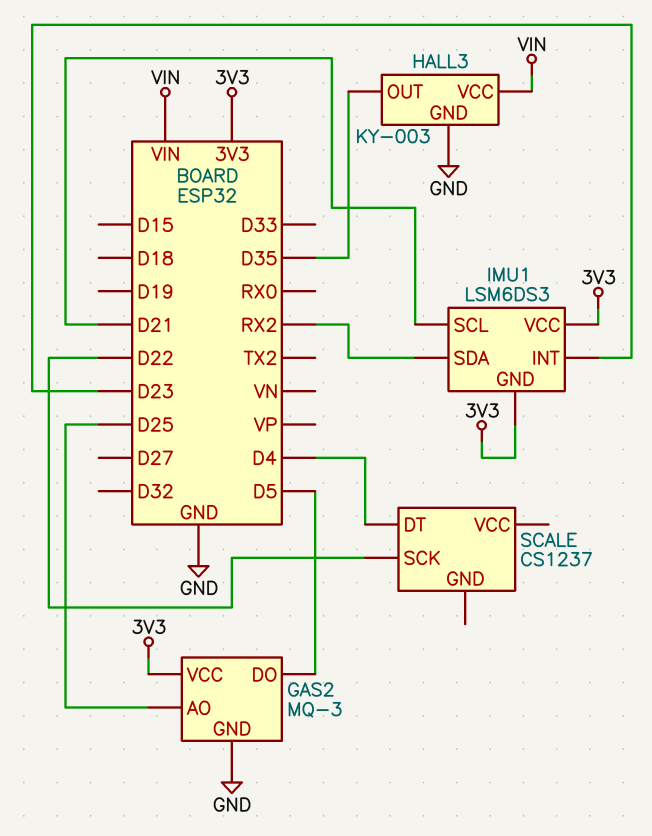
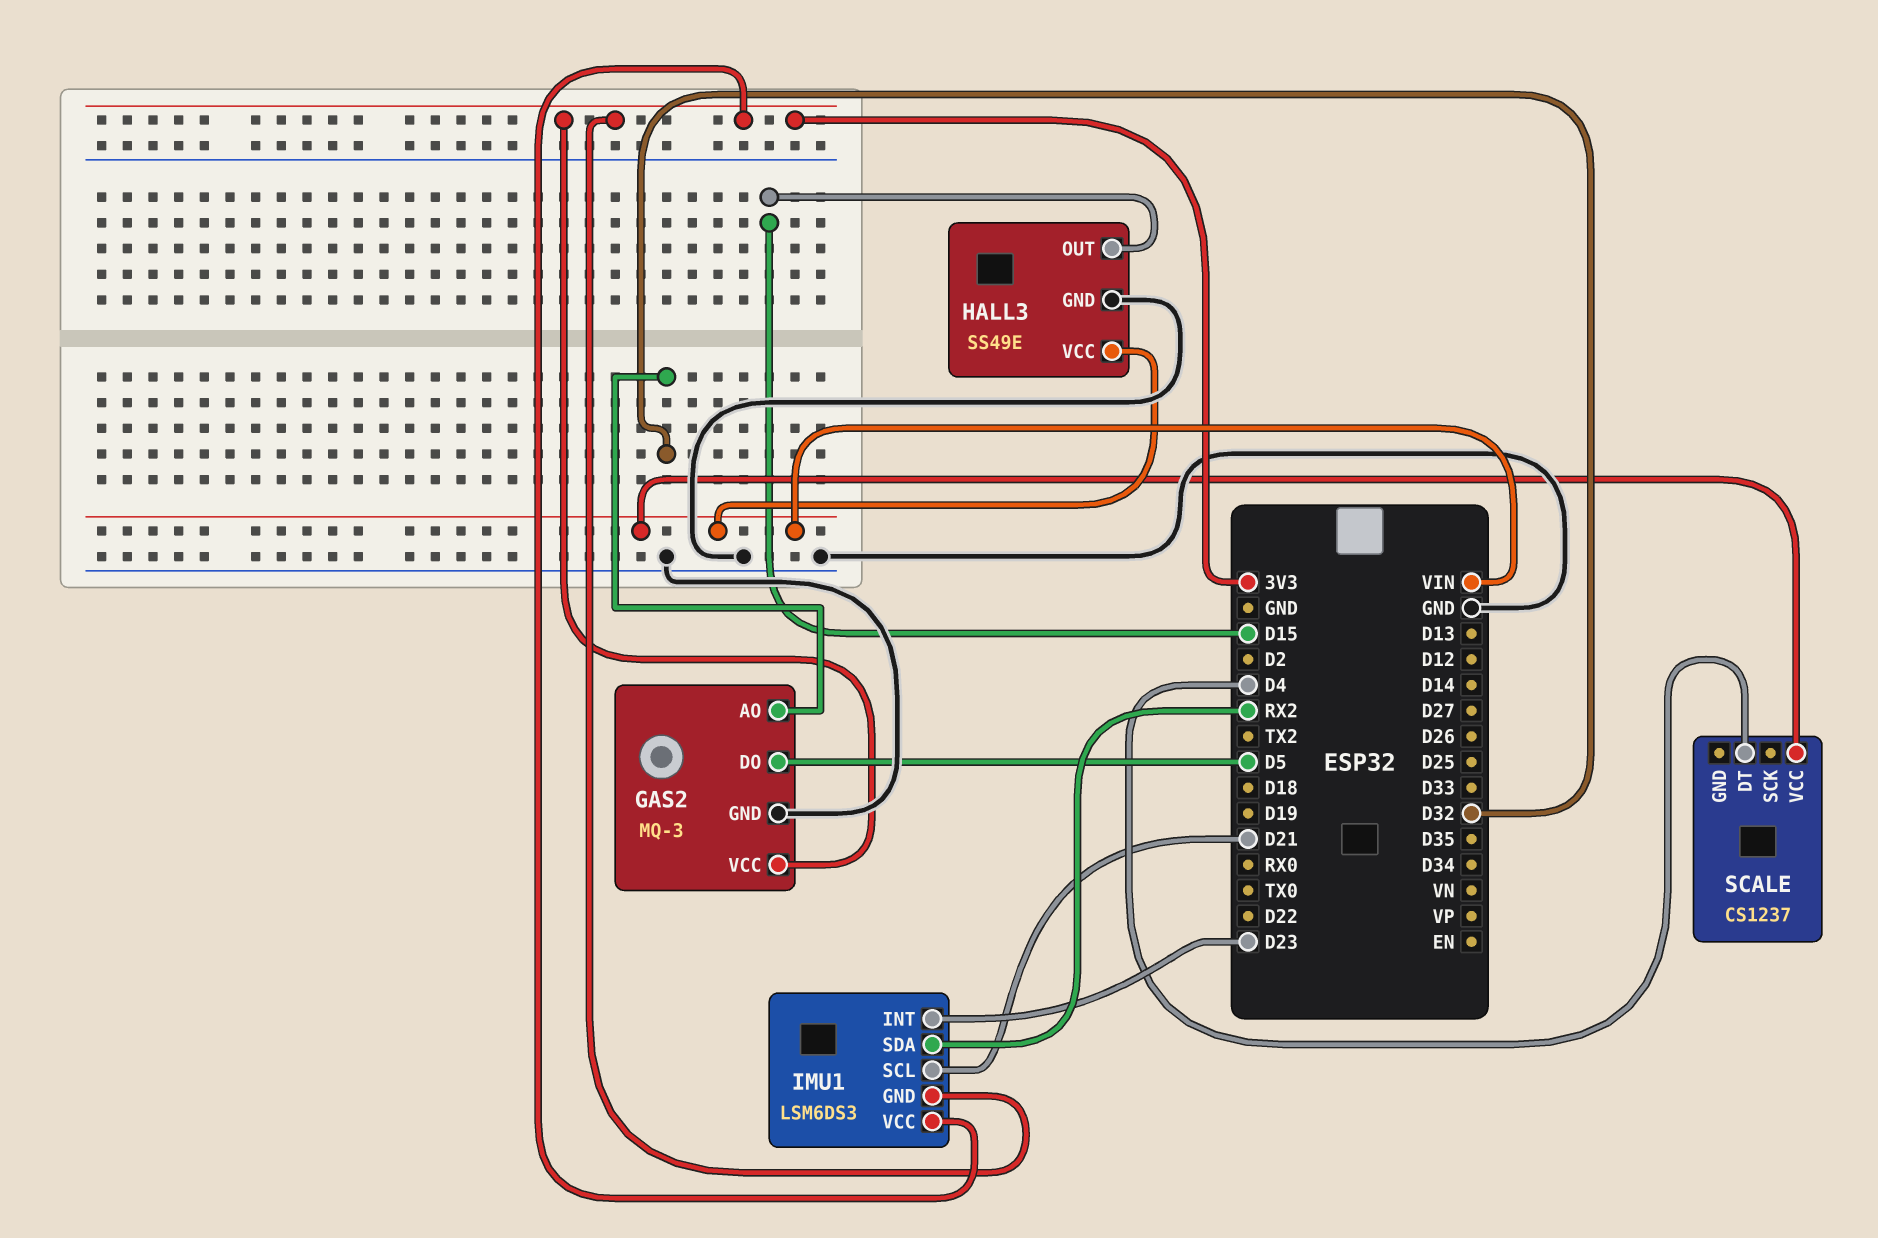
GAS2 pin AO: D25 -> D32
HALL3: KY-003 -> SS49E
HALL3 pin OUT: D35 -> D15
SCALE pin SCK: D22 -> none
SCALE pin VCC: none -> VIN

